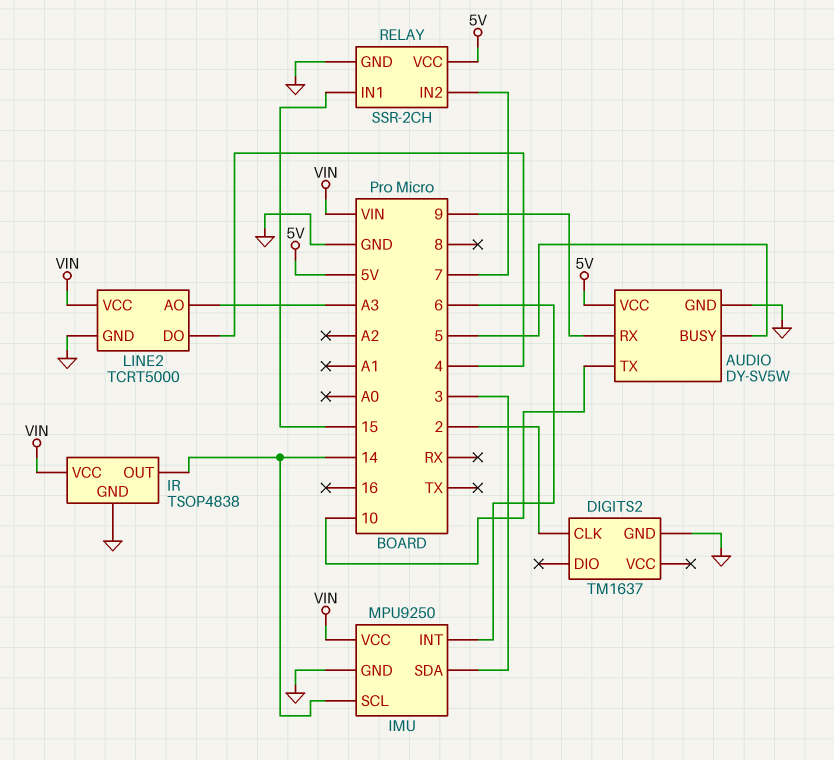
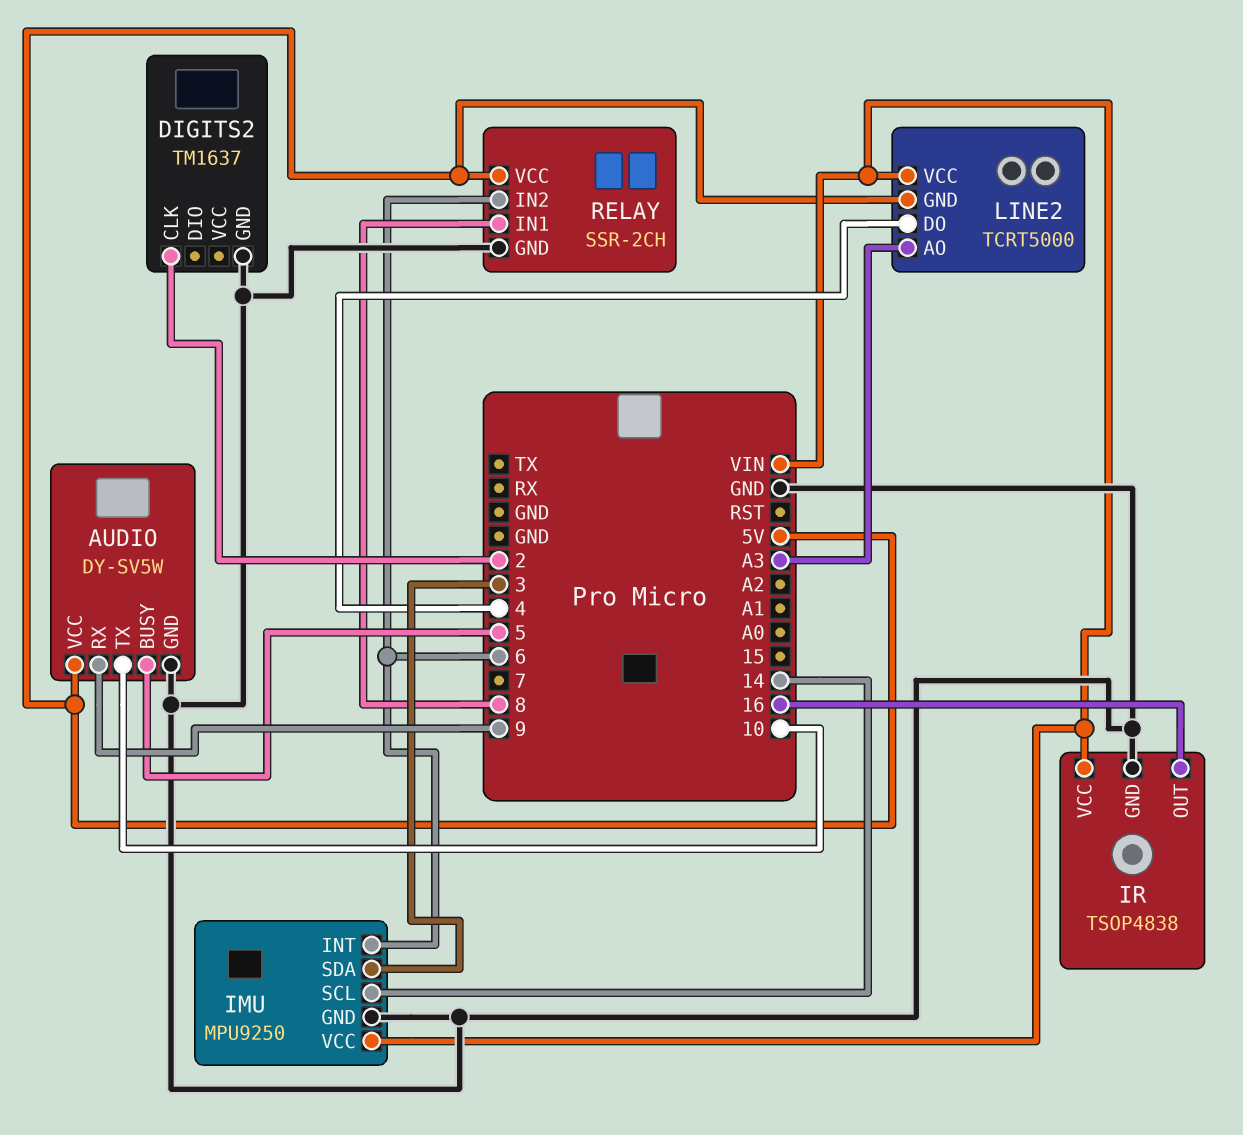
IR pin OUT: 14 -> 16
LINE2 pin GND: GND -> 5V
RELAY pin IN1: 15 -> 8
RELAY pin IN2: 7 -> 6

